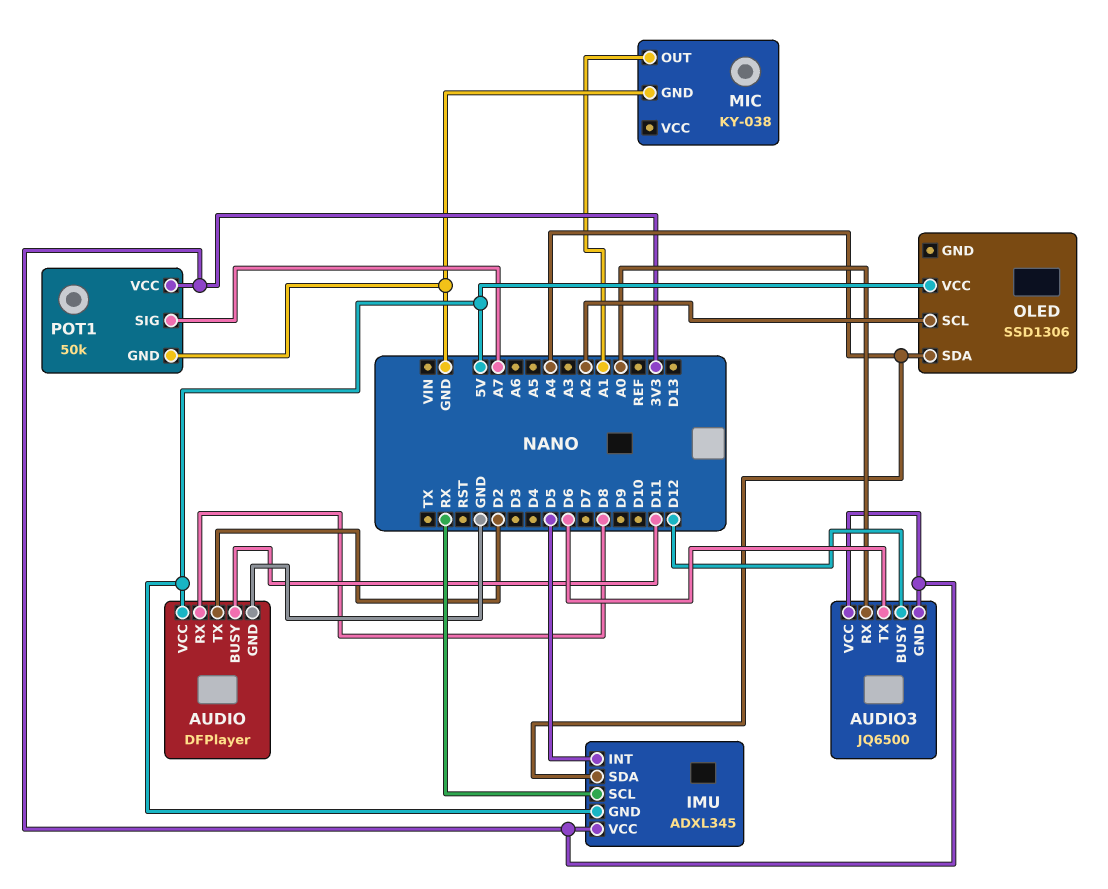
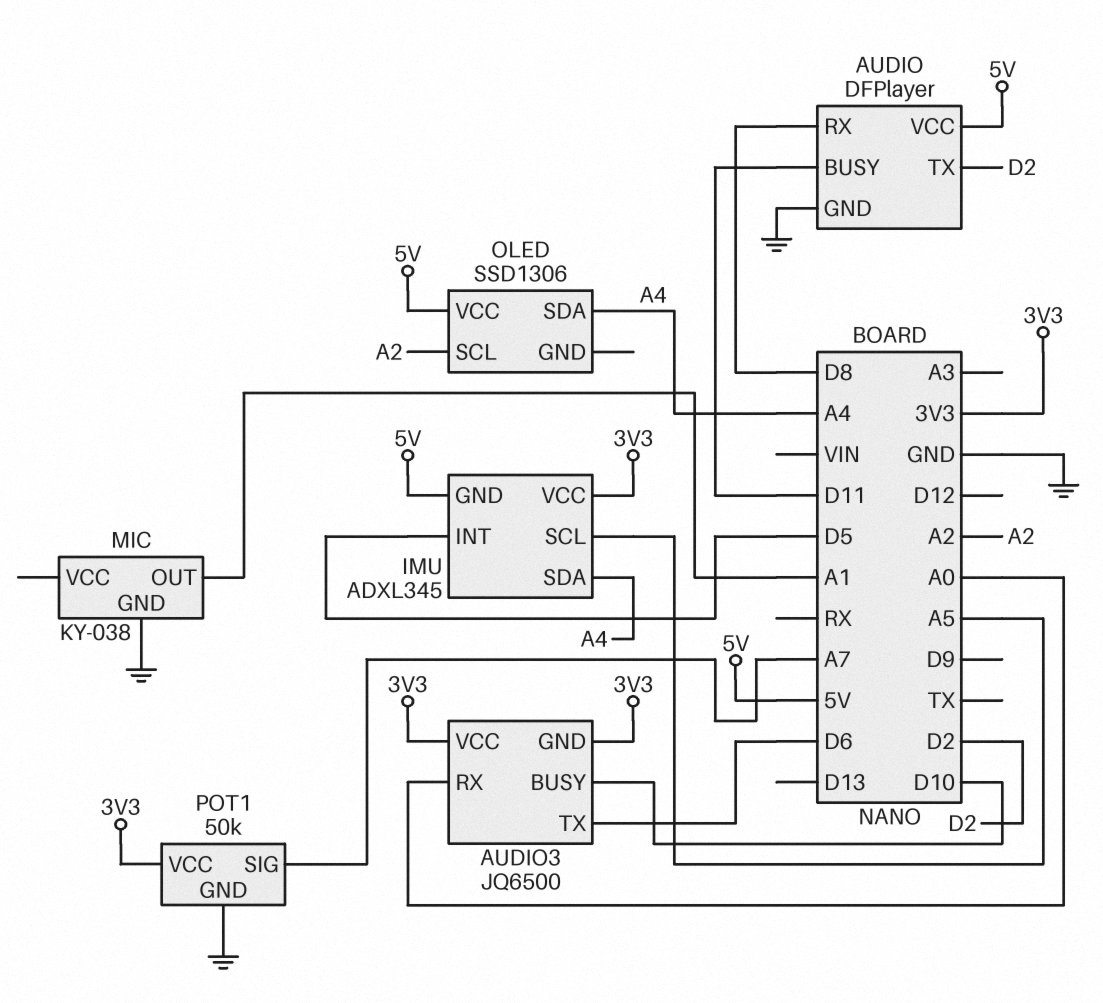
AUDIO3 pin BUSY: D12 -> D10
IMU pin SCL: RX -> A5

